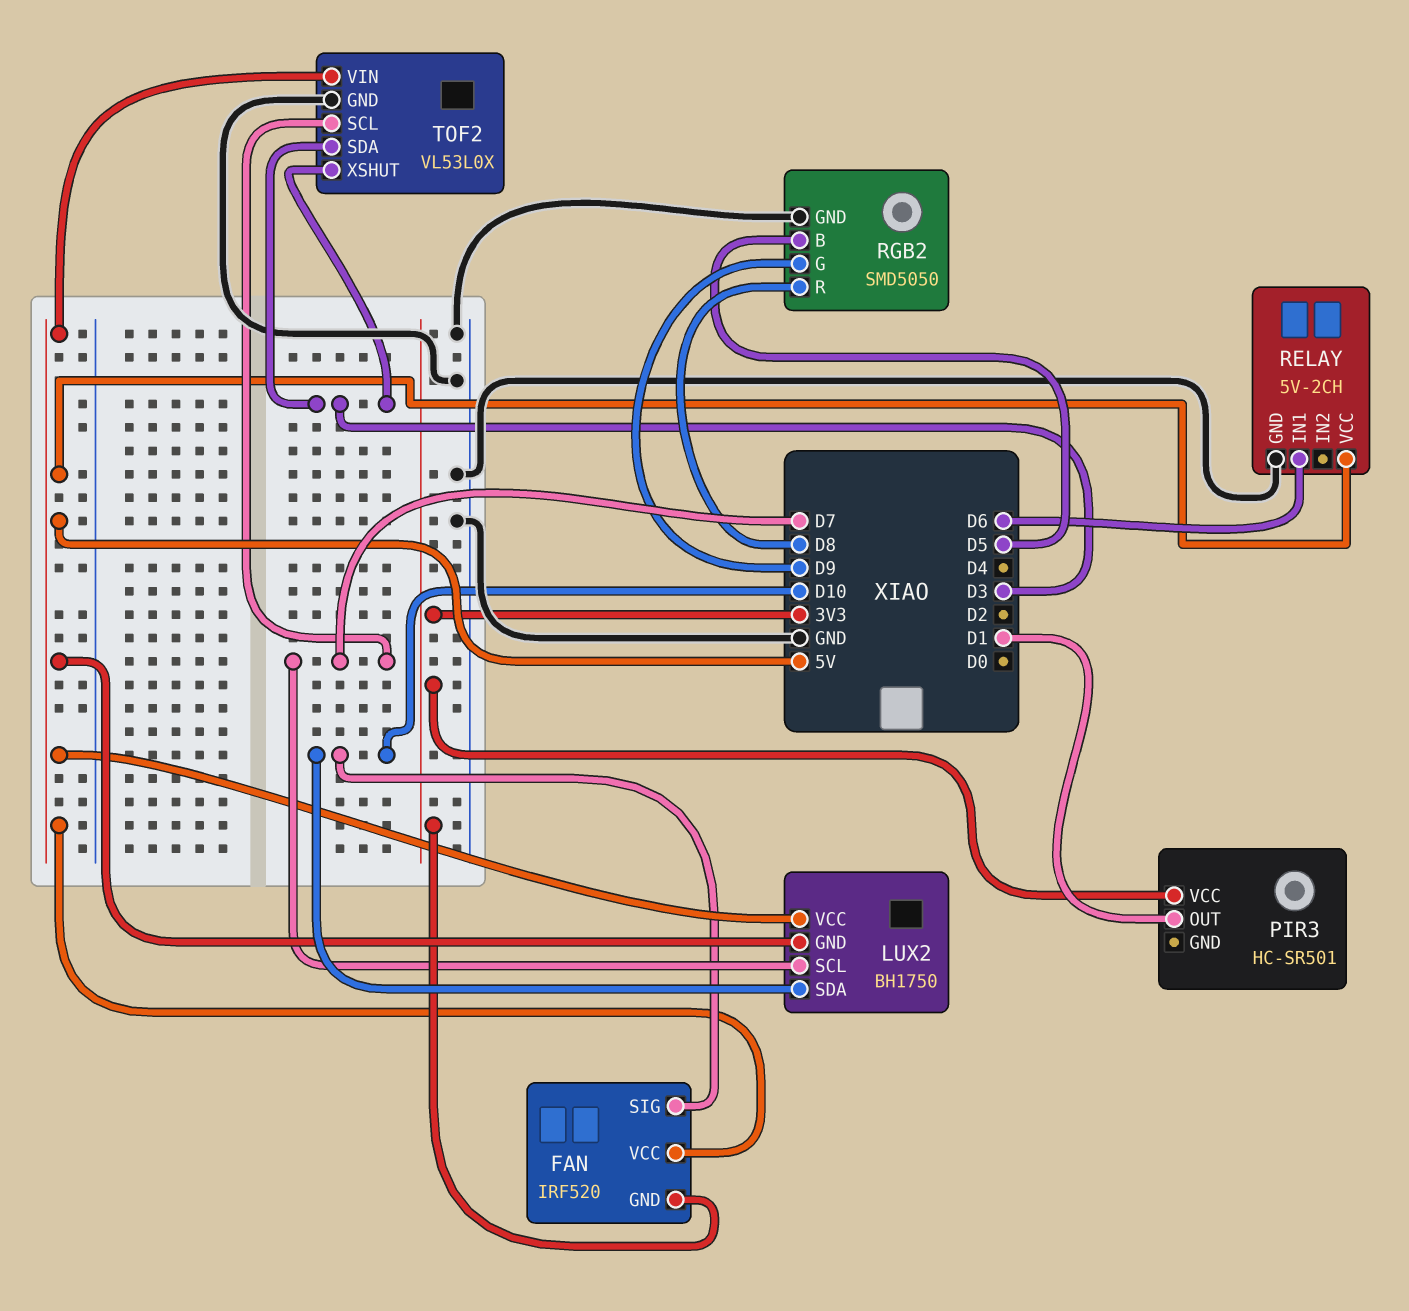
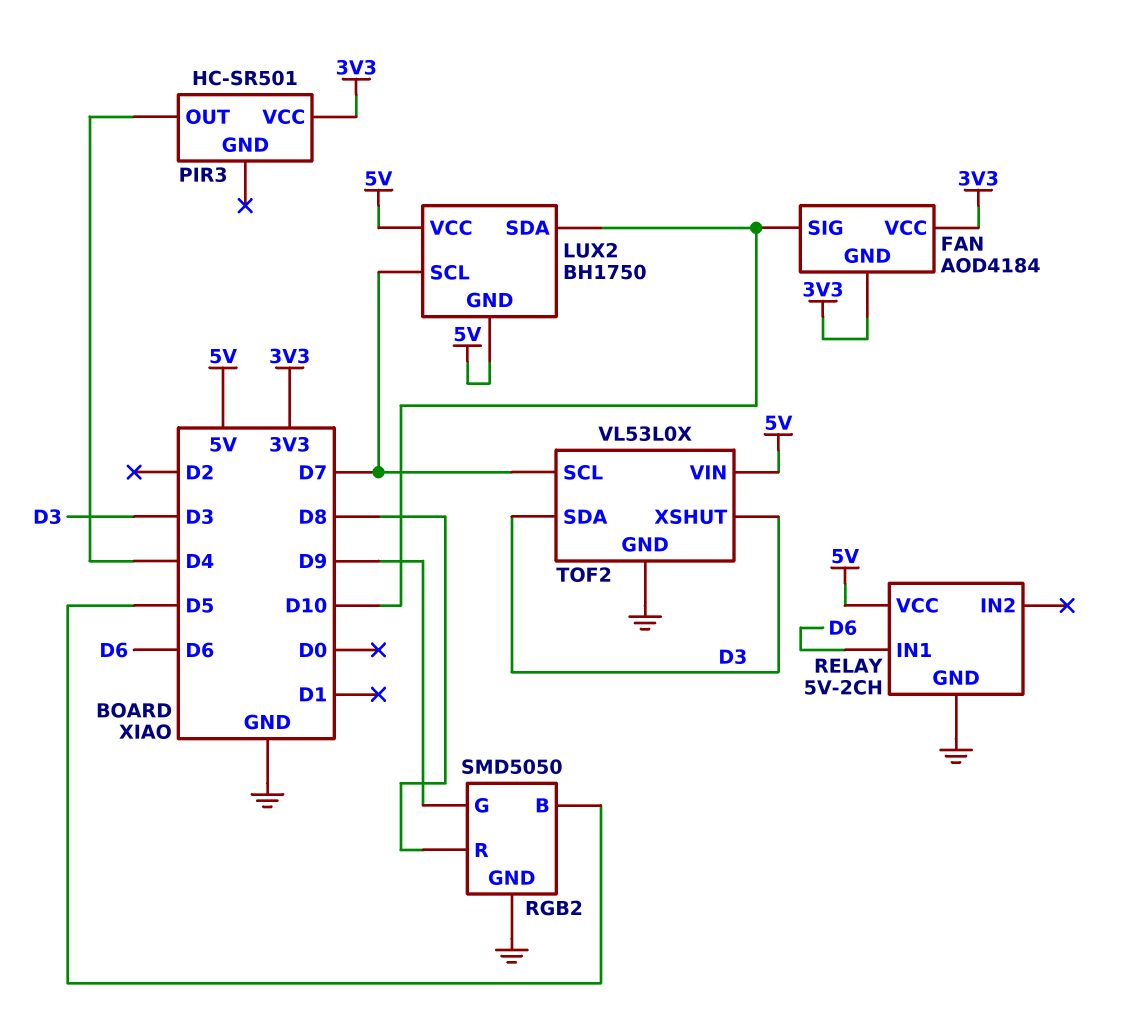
FAN: IRF520 -> AOD4184
FAN pin VCC: 5V -> 3V3
PIR3 pin OUT: D1 -> D4

